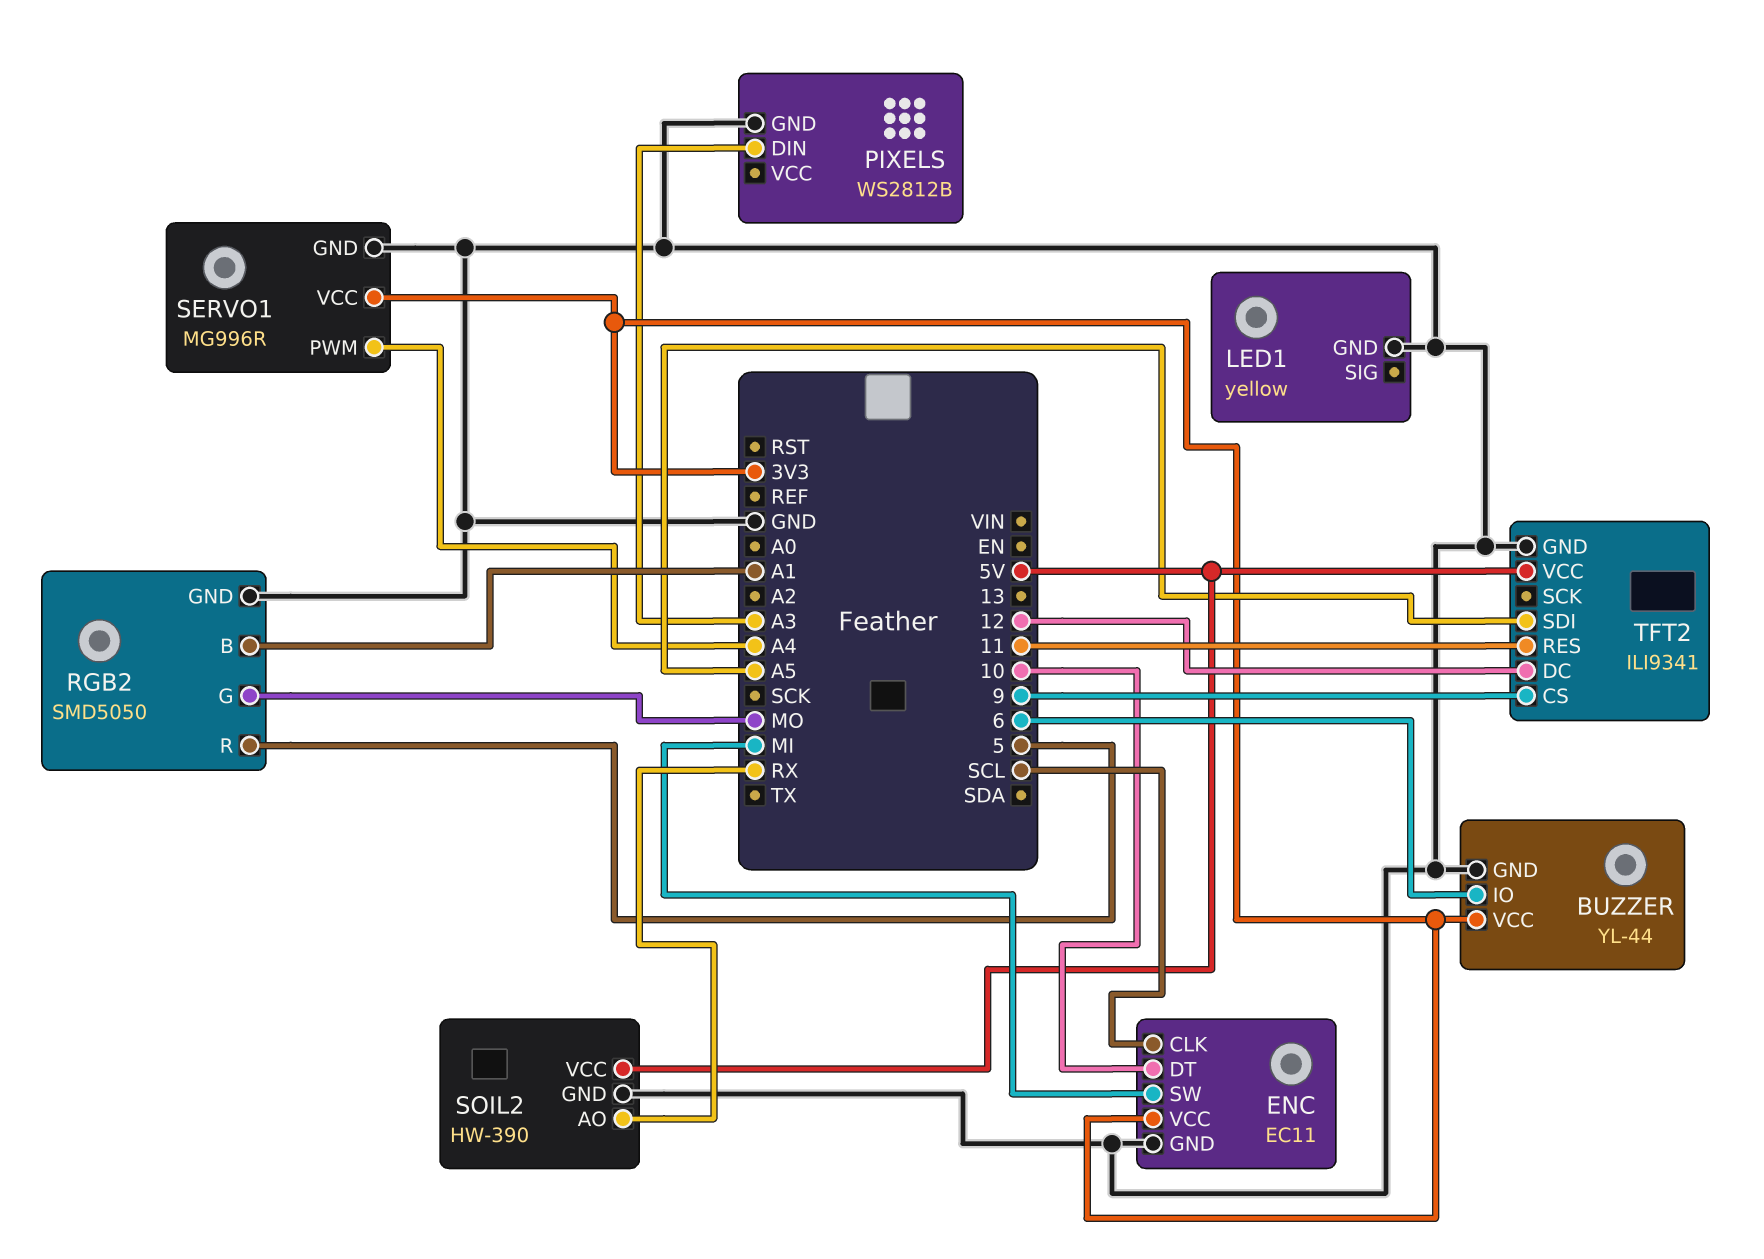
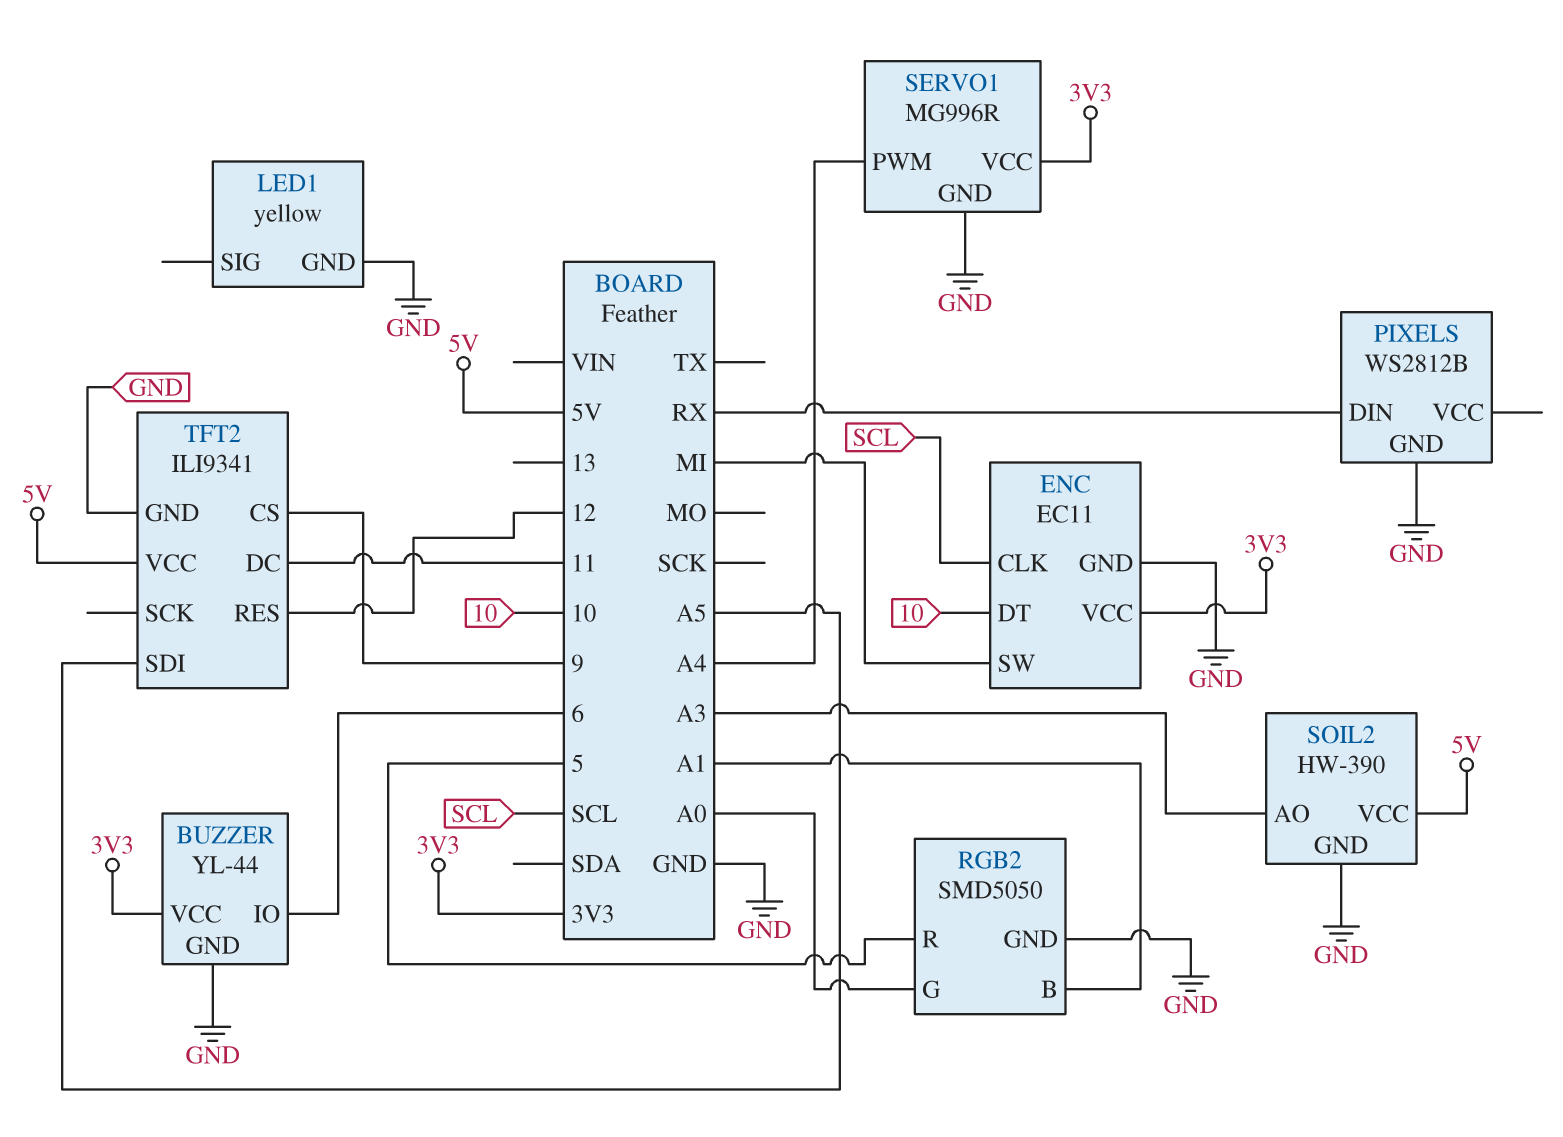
PIXELS pin DIN: A3 -> RX
RGB2 pin G: MO -> A0
SOIL2 pin AO: RX -> A3
TFT2 pin DC: 12 -> 11
TFT2 pin RES: 11 -> 12

